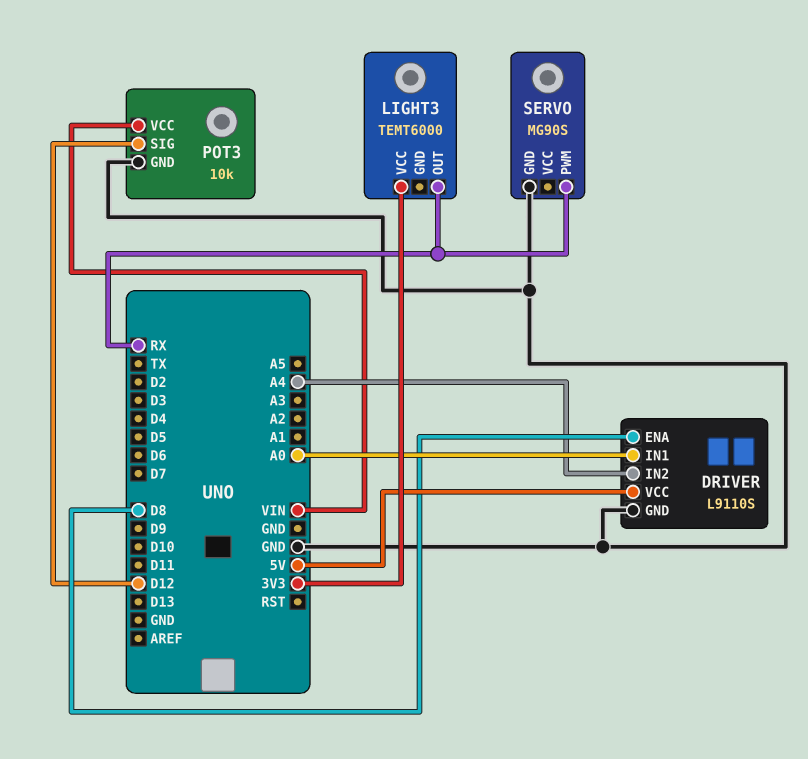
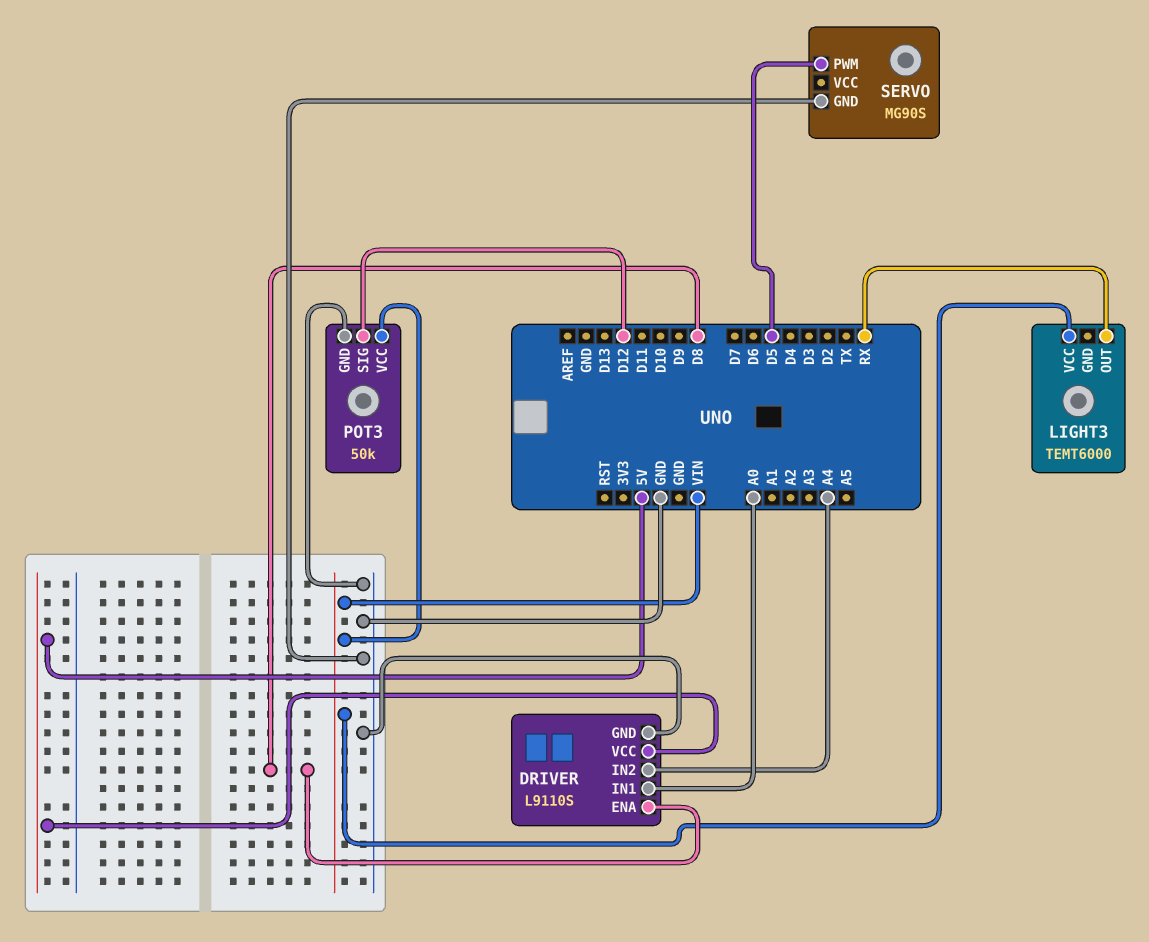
LIGHT3 pin VCC: 3V3 -> VIN
POT3: 10k -> 50k
SERVO pin PWM: RX -> D5

